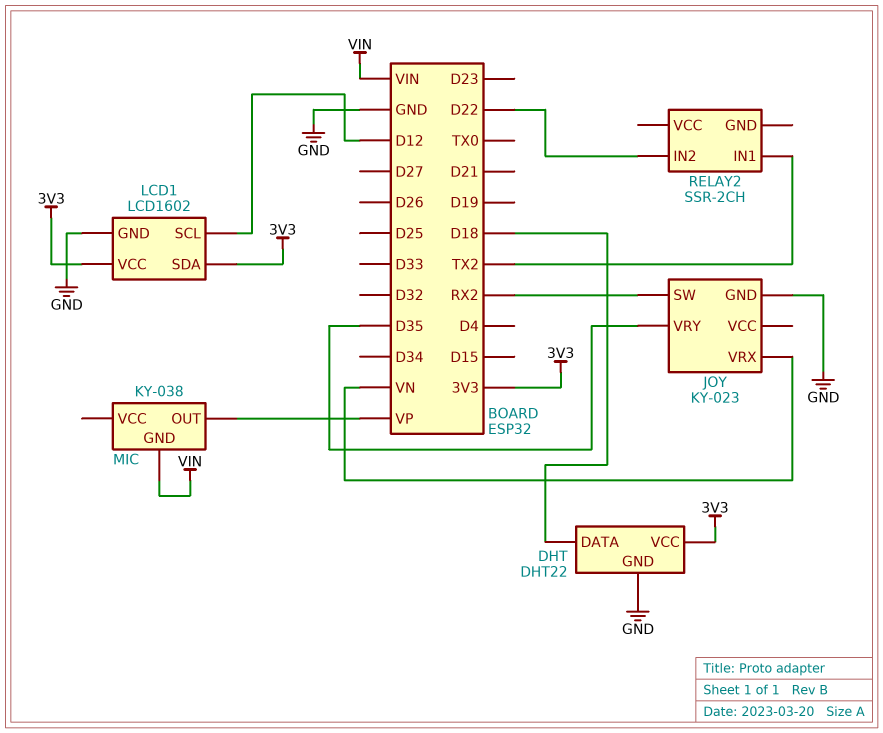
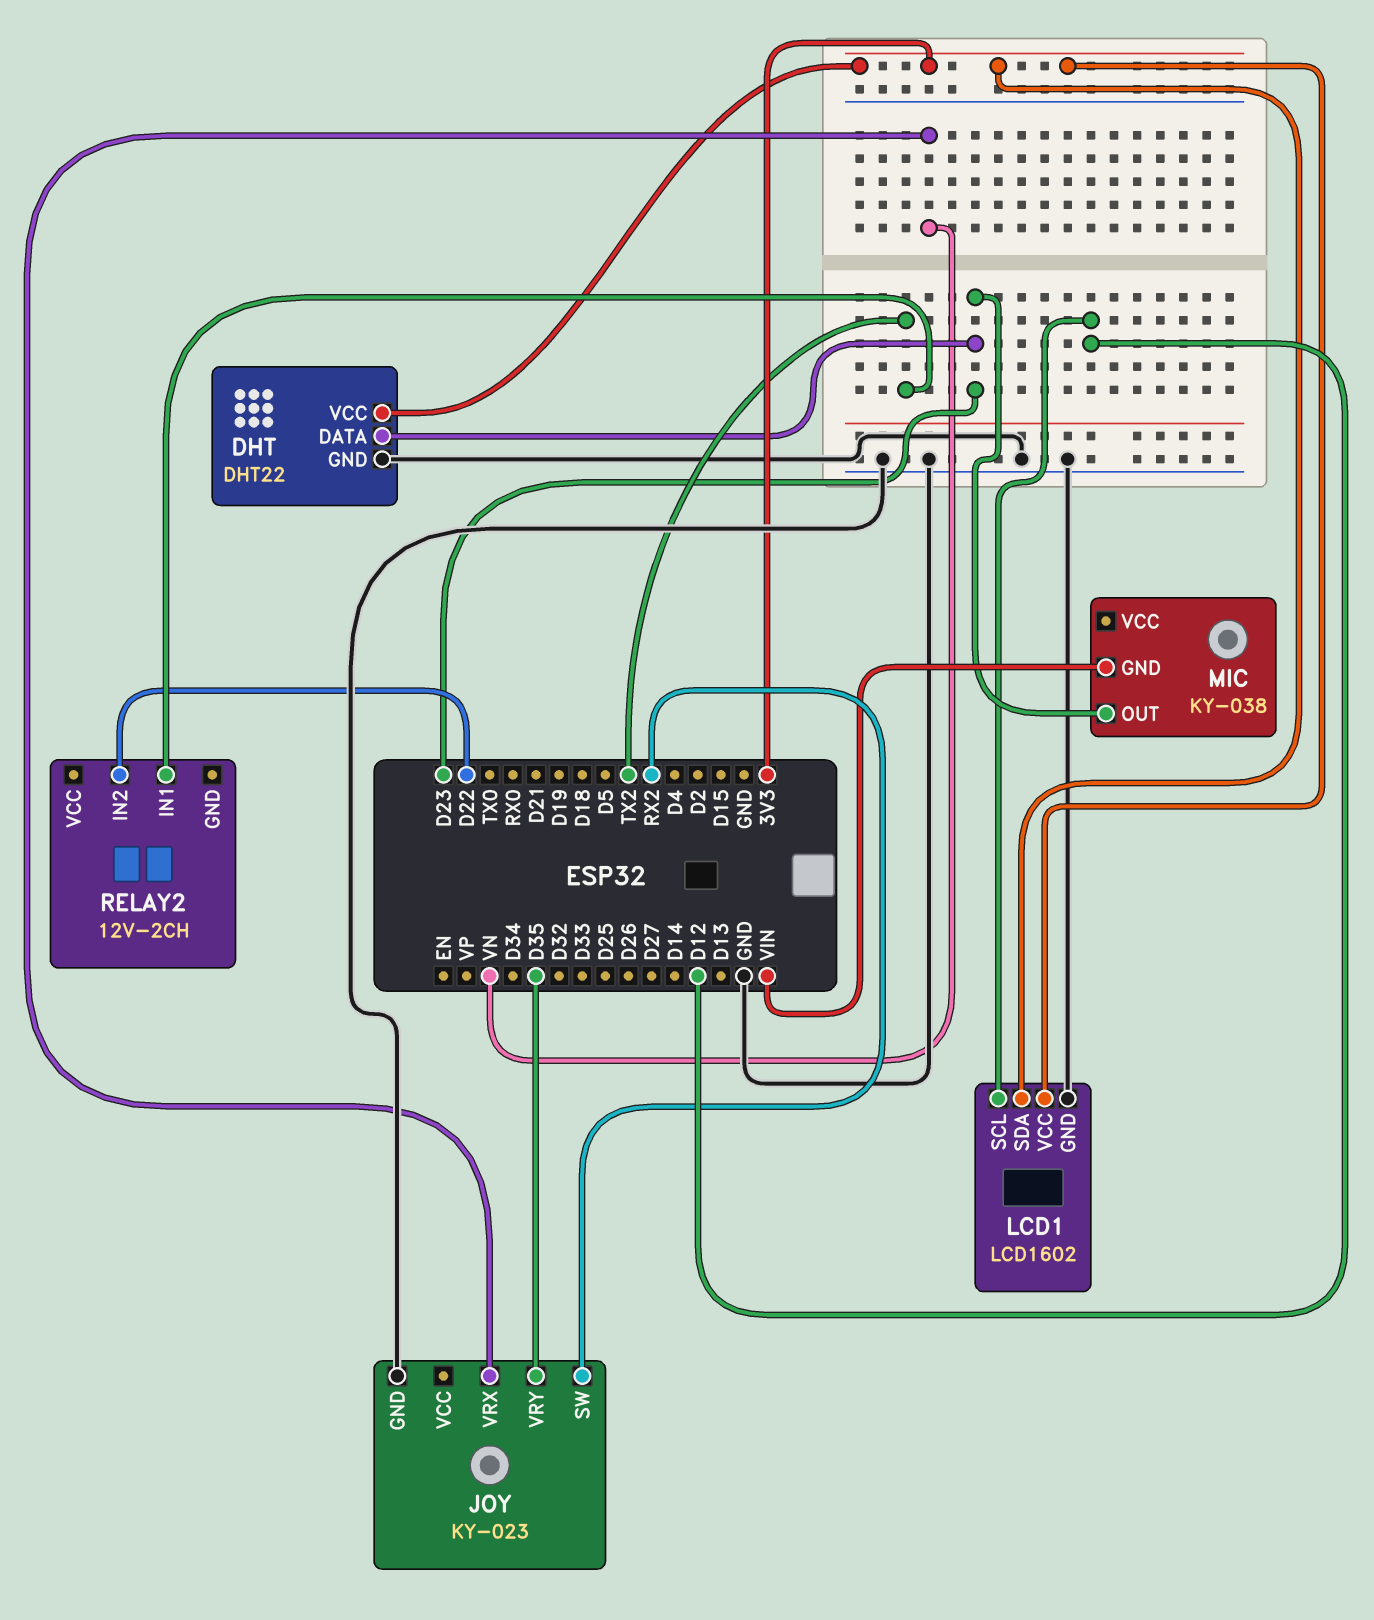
DHT pin DATA: D18 -> D23
MIC pin OUT: VP -> D23
RELAY2: SSR-2CH -> 12V-2CH

